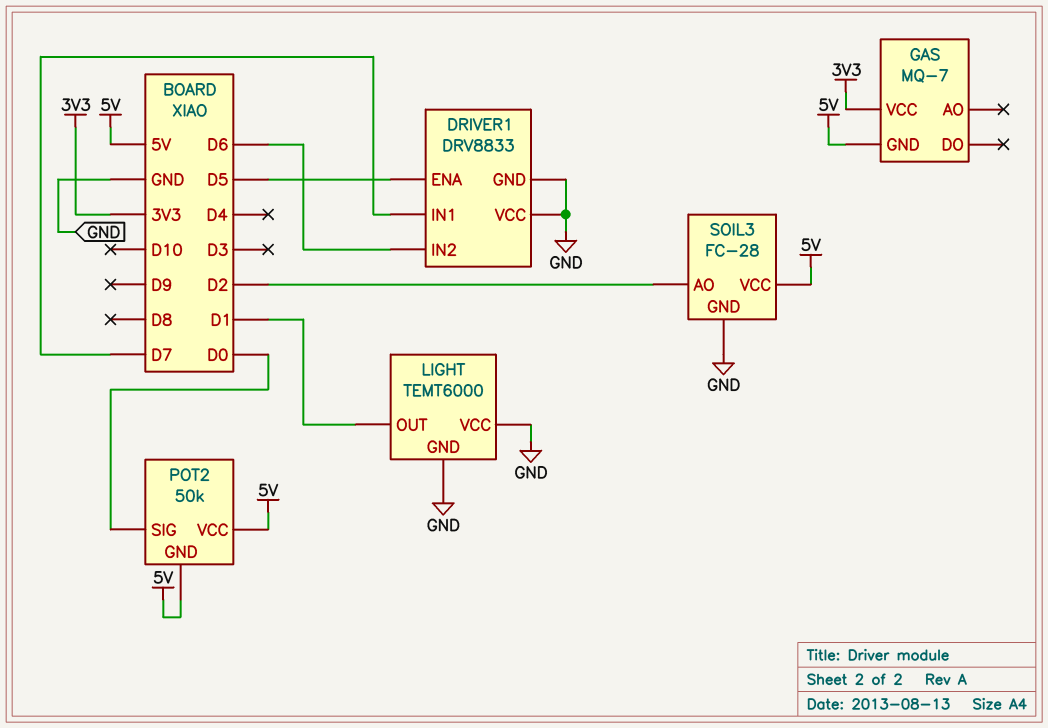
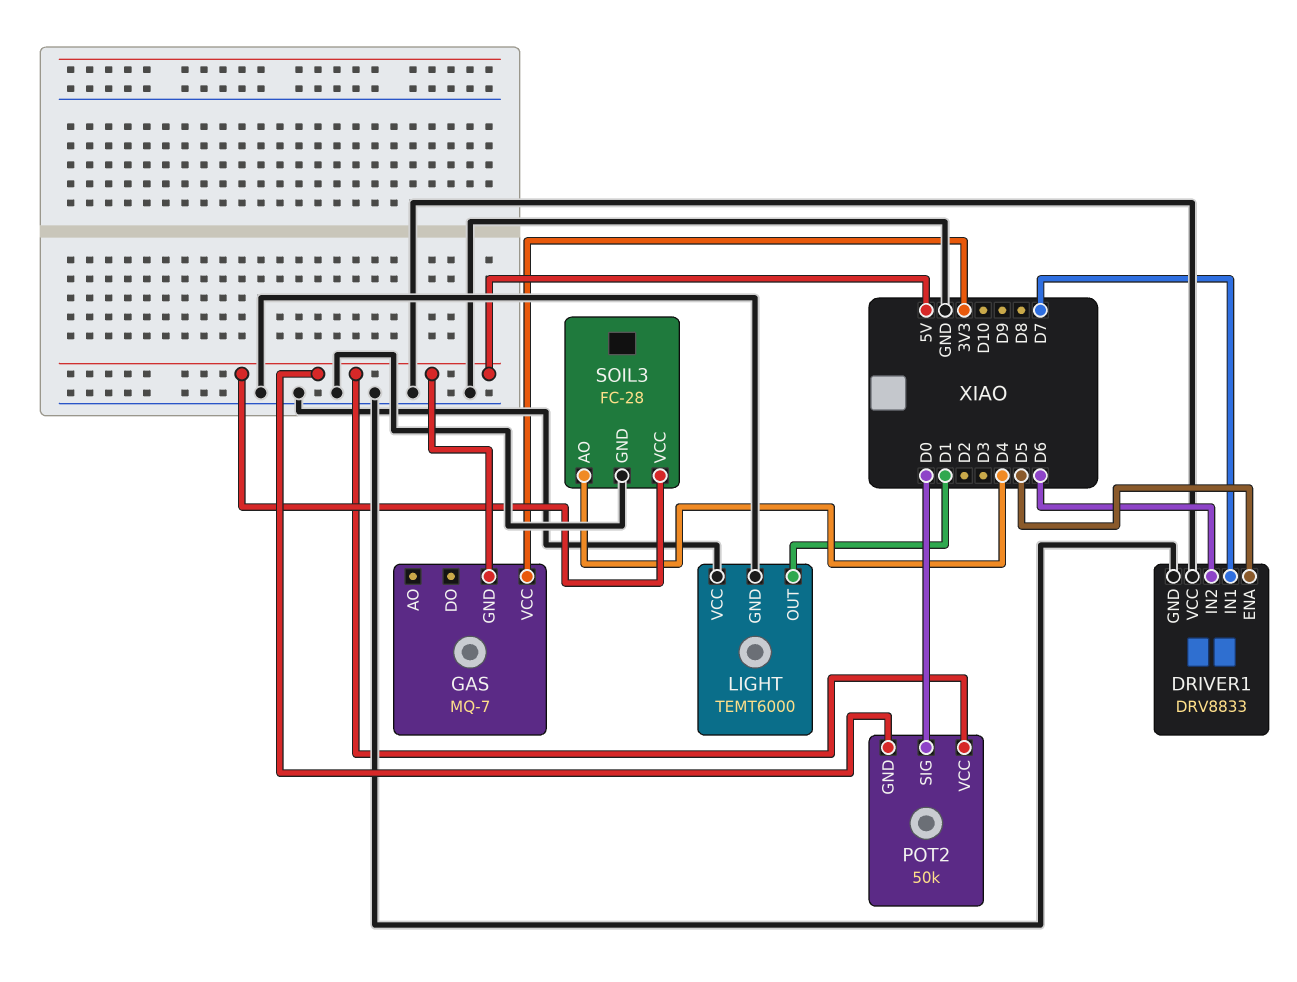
SOIL3 pin AO: D2 -> D4

